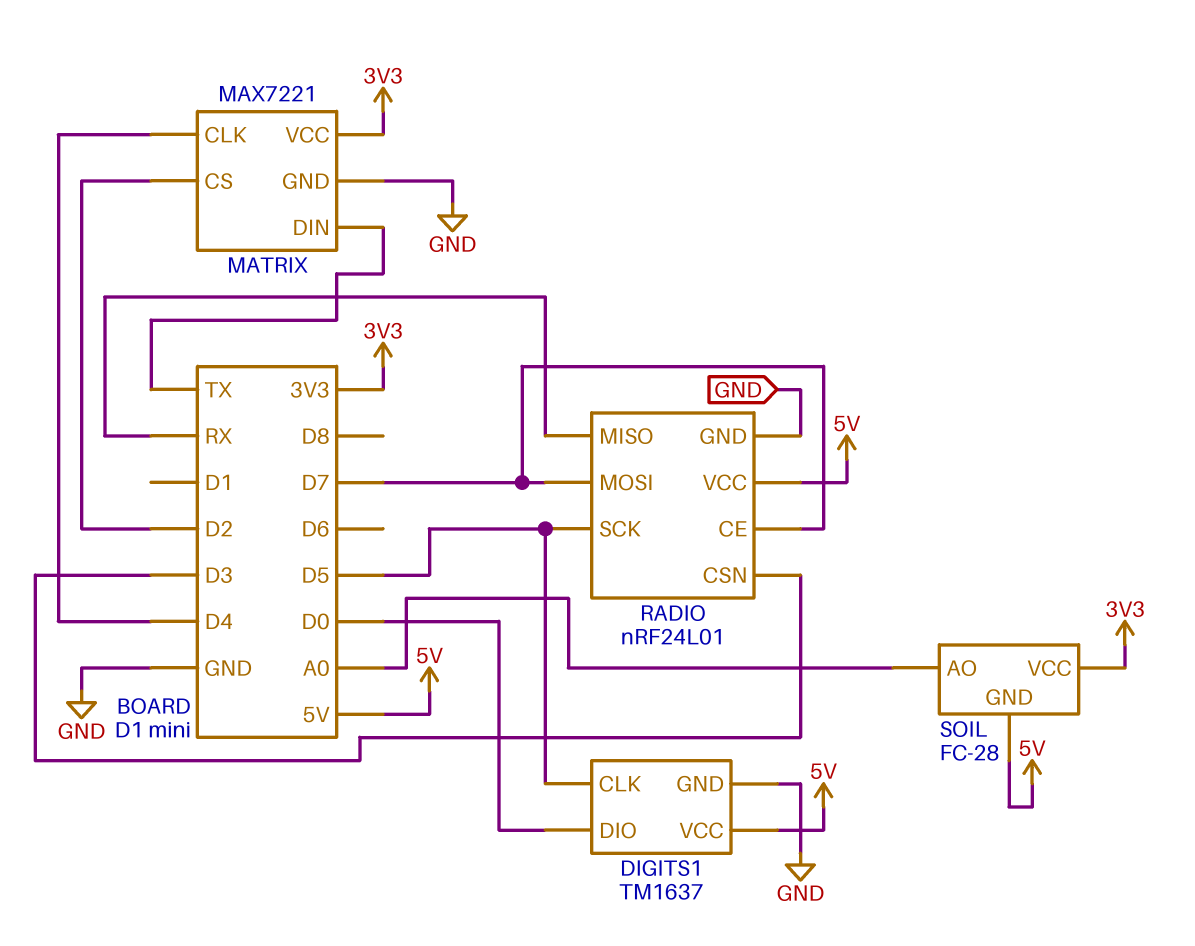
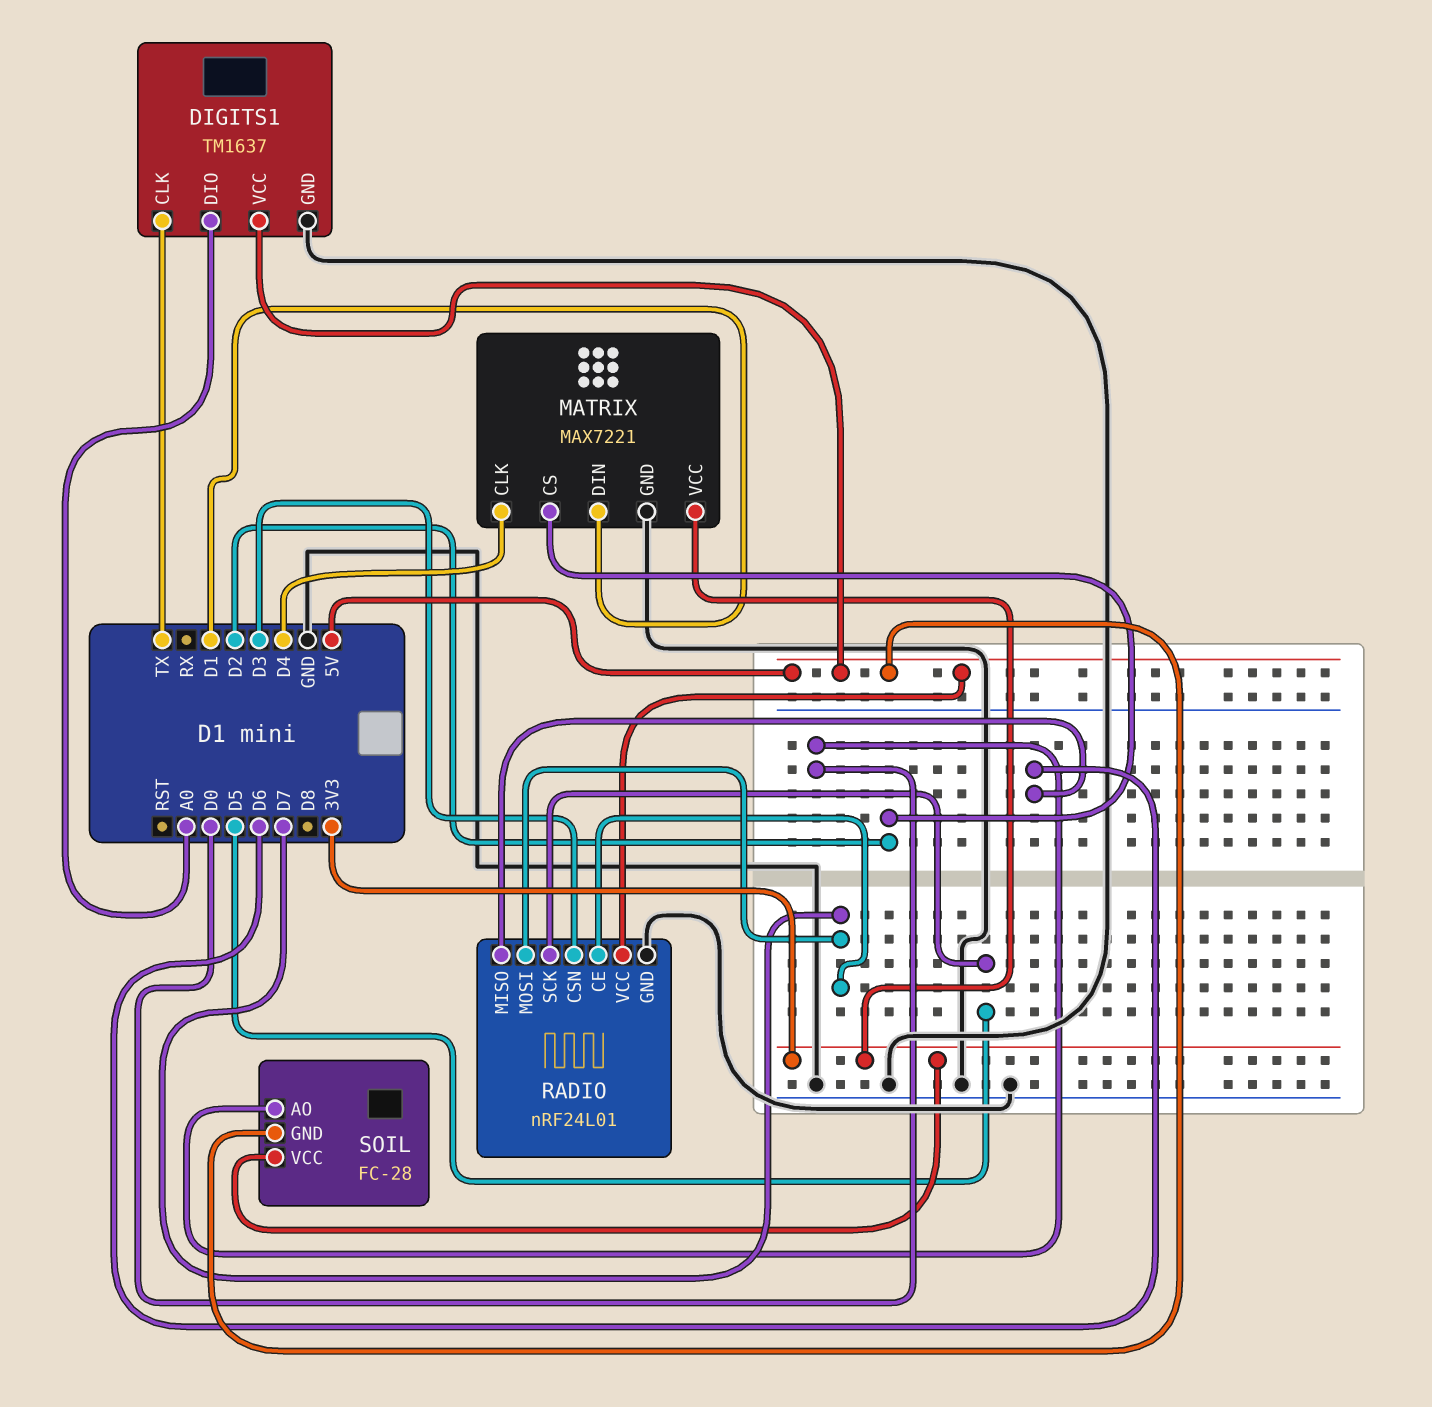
DIGITS1 pin CLK: D5 -> TX
DIGITS1 pin DIO: D0 -> A0
MATRIX pin DIN: TX -> D1
RADIO pin MISO: RX -> D6
SOIL pin AO: A0 -> D0

